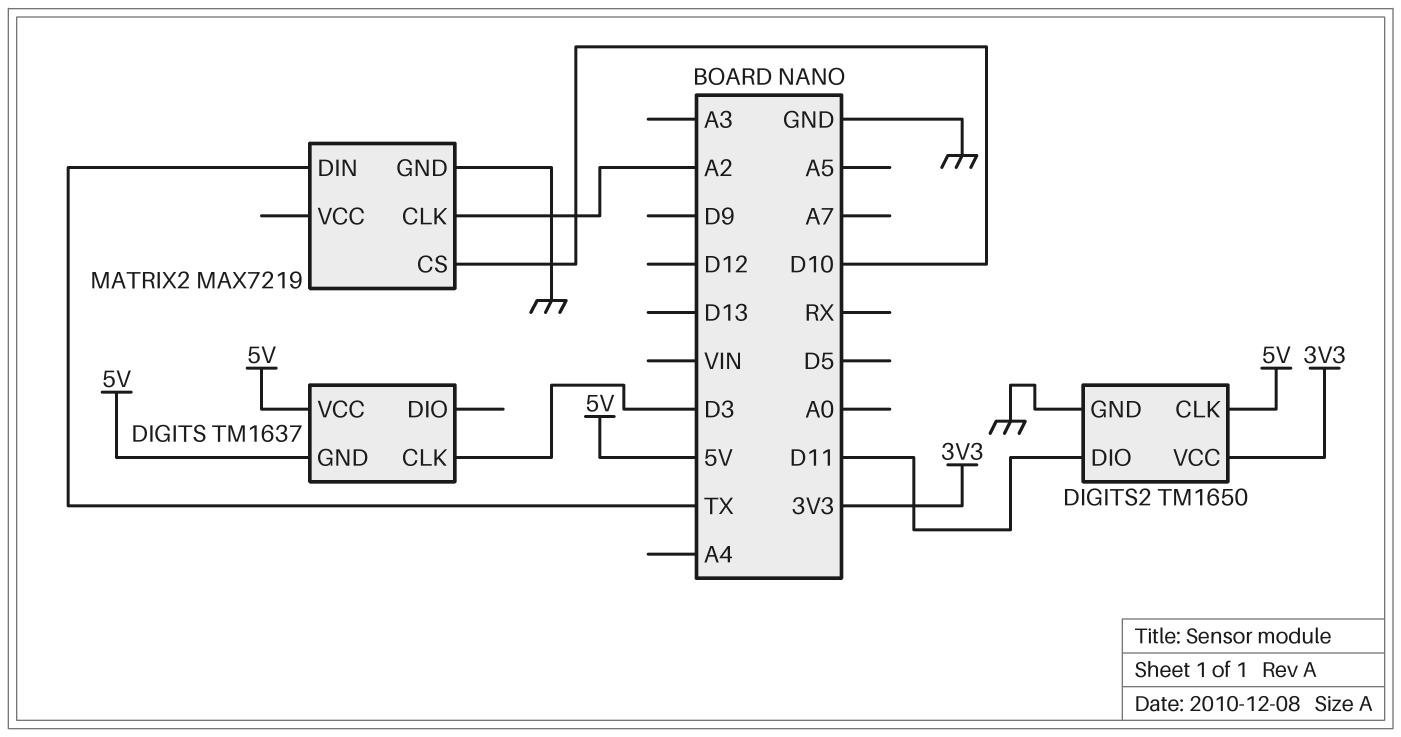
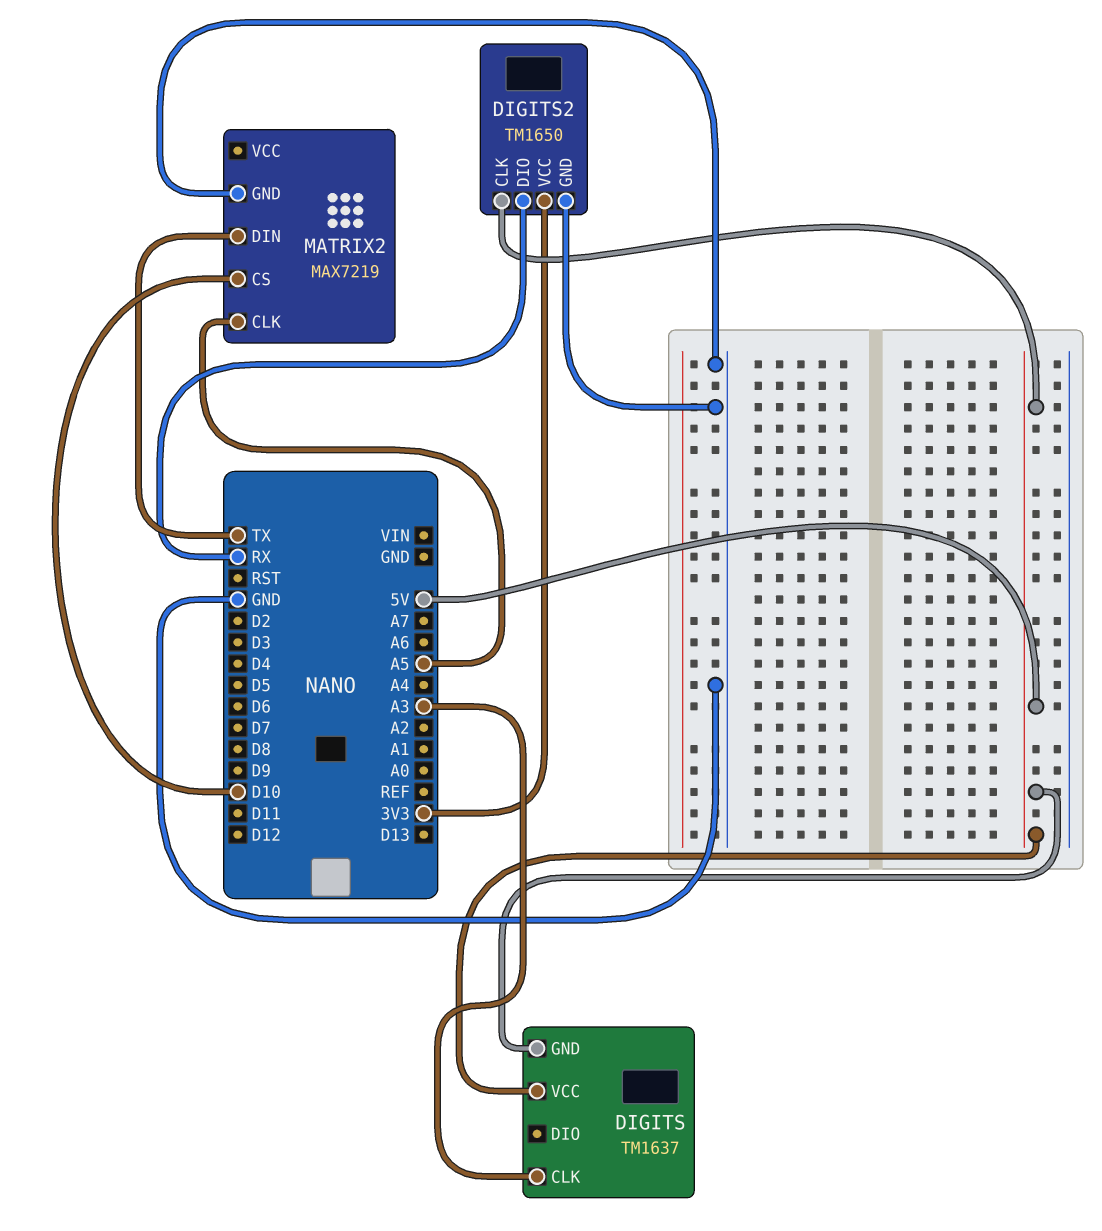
DIGITS pin CLK: D3 -> A3
DIGITS2 pin DIO: D11 -> RX
MATRIX2 pin CLK: A2 -> A5

